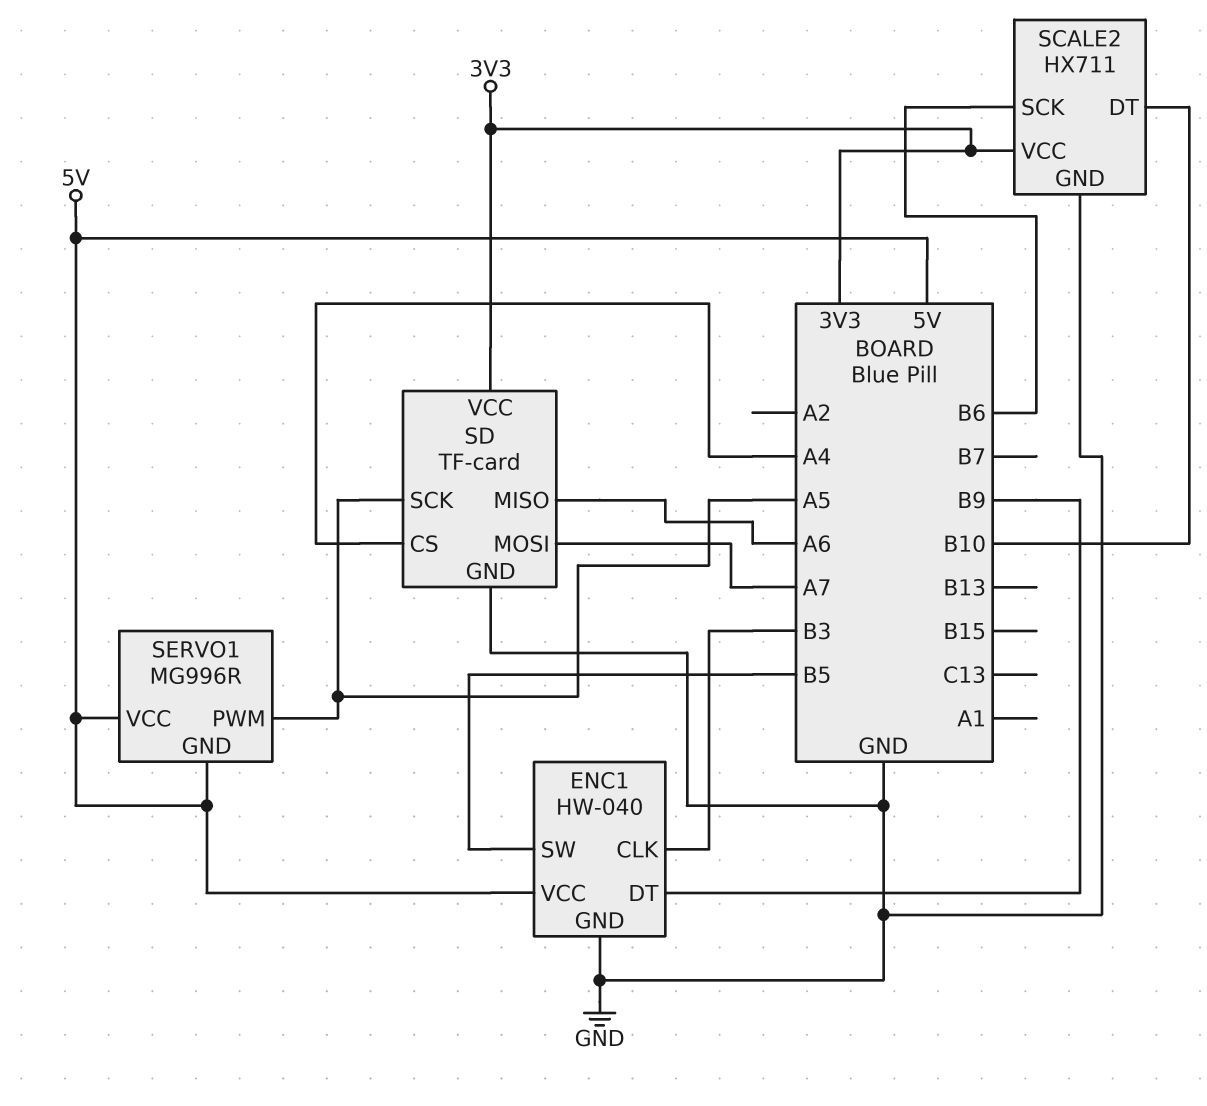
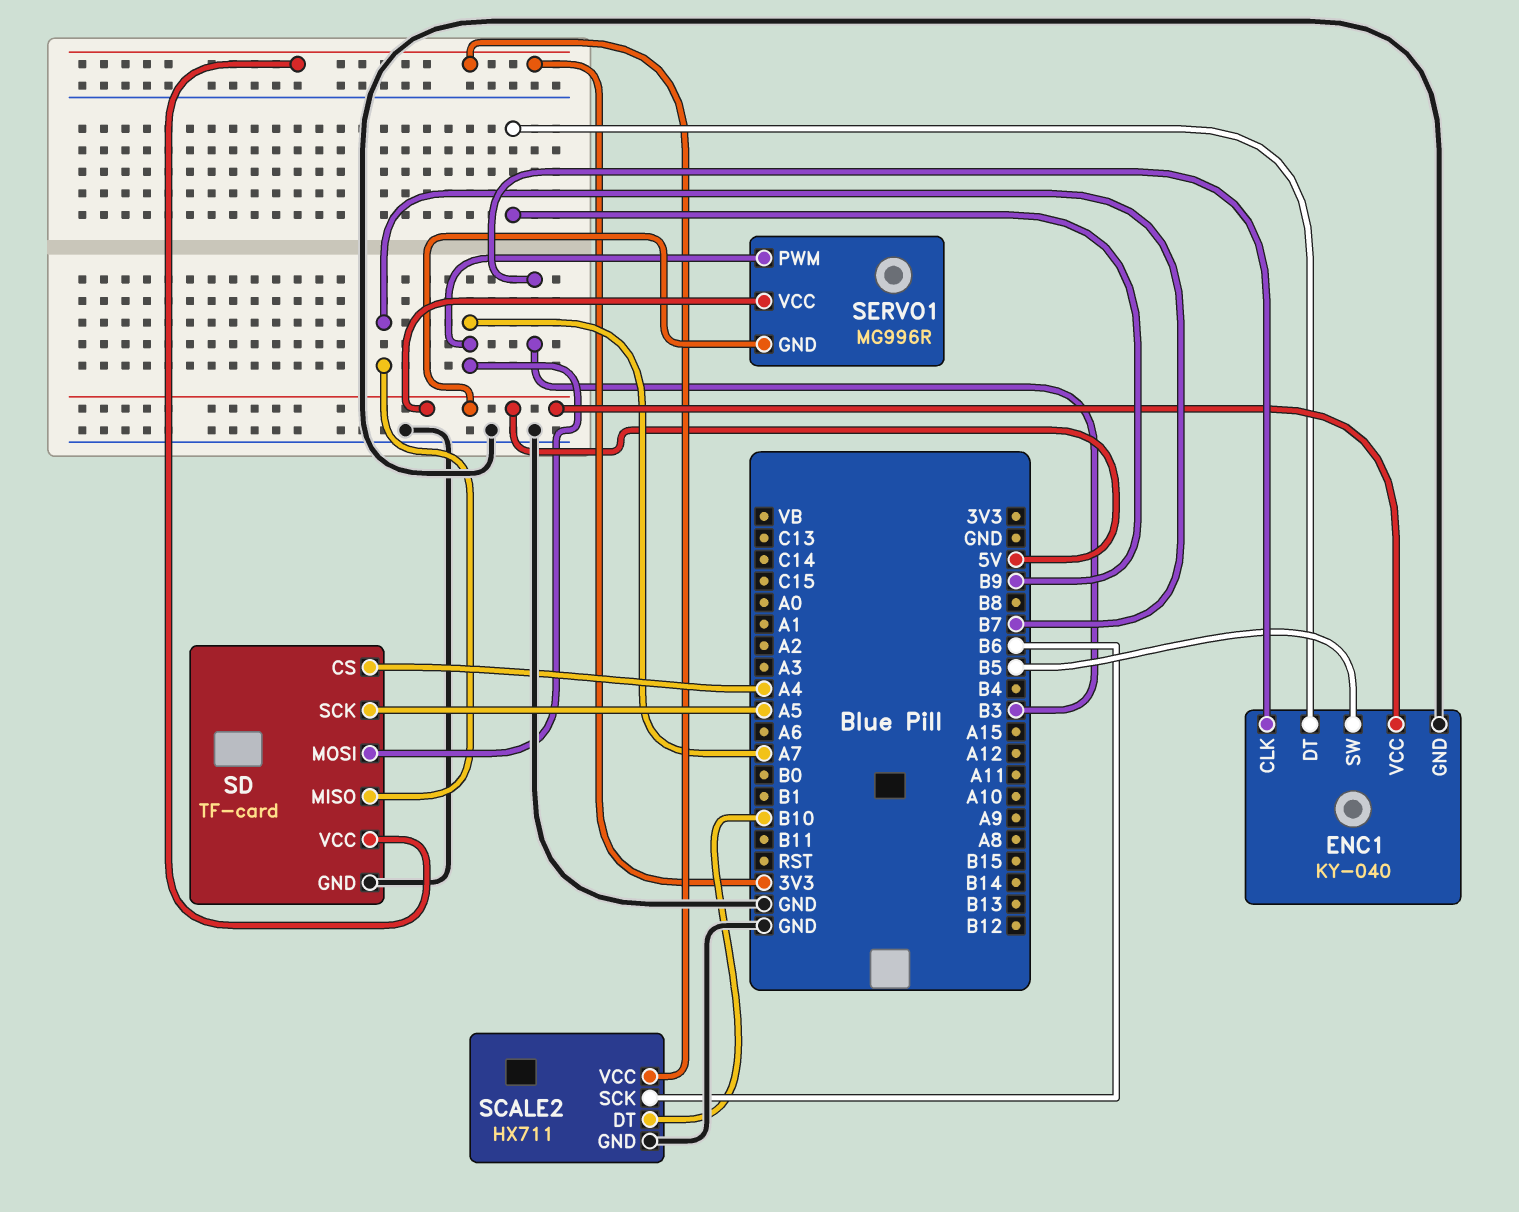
ENC1: HW-040 -> KY-040
SD pin MISO: A6 -> B7
SERVO1 pin PWM: A5 -> A7

